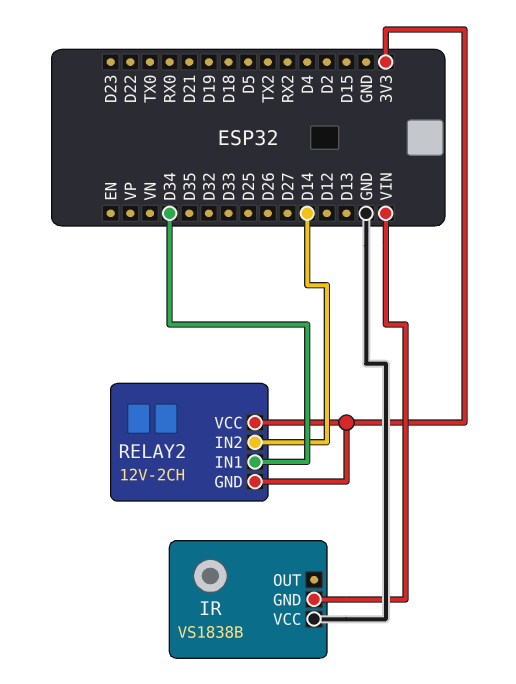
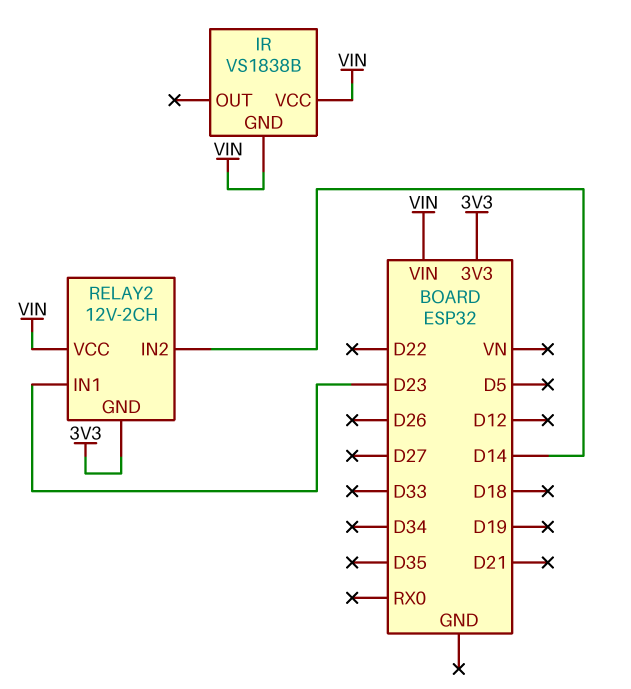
IR pin VCC: GND -> VIN
RELAY2 pin IN1: D34 -> D23
RELAY2 pin VCC: 3V3 -> VIN

